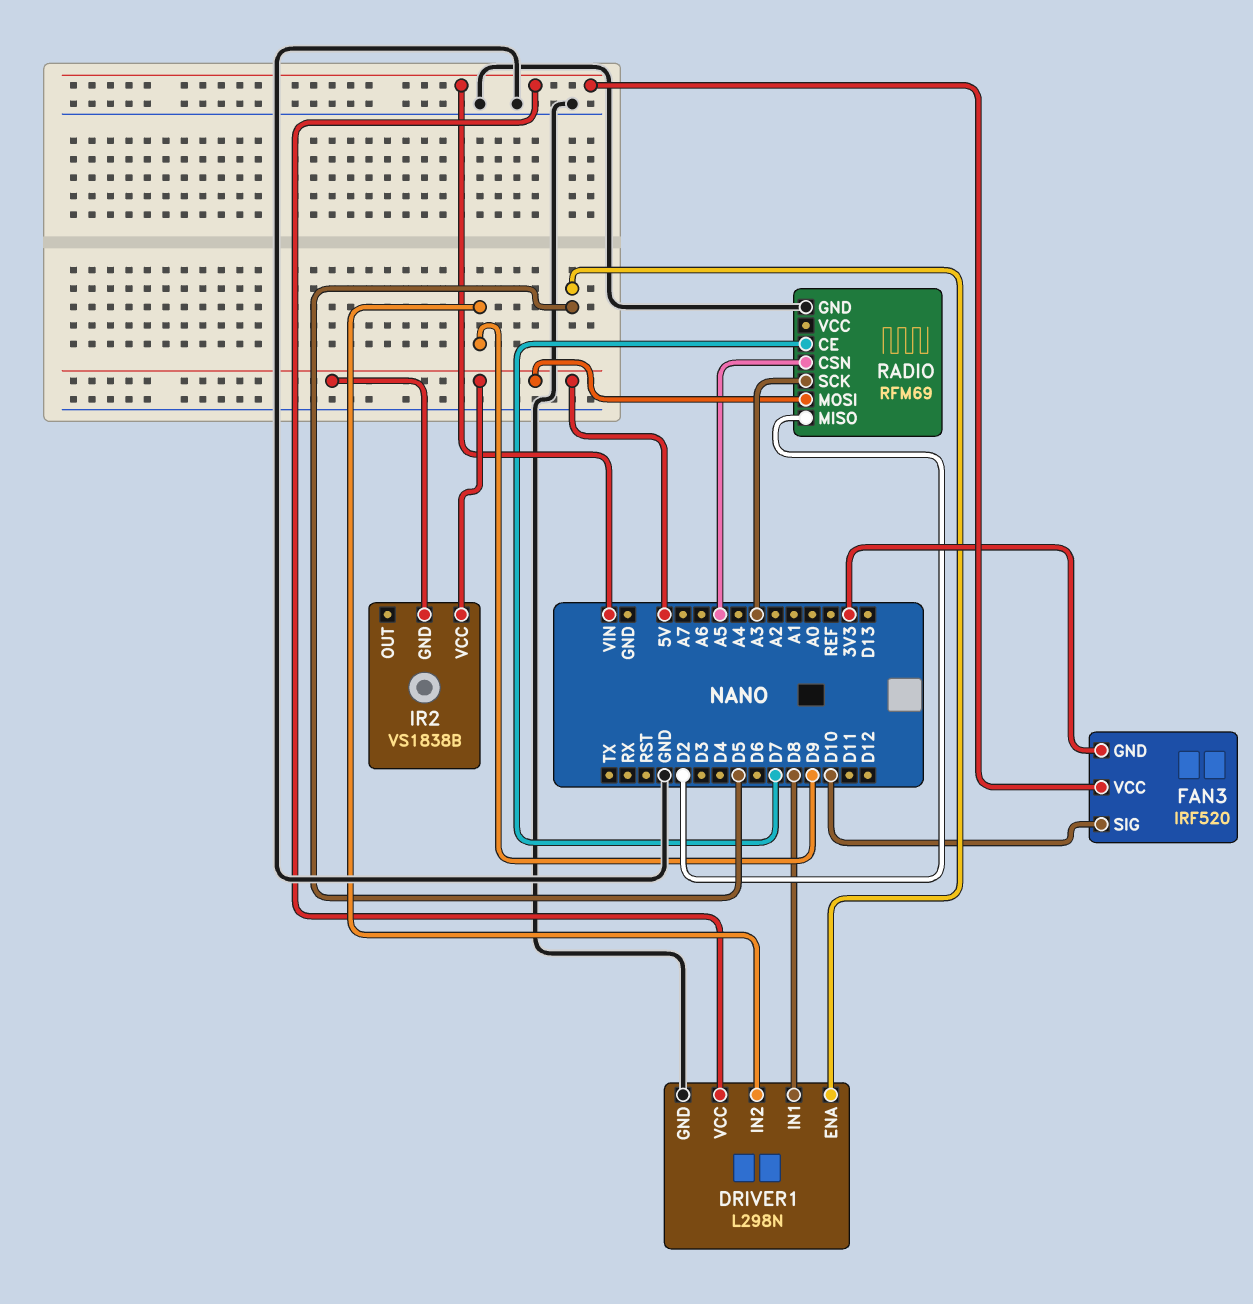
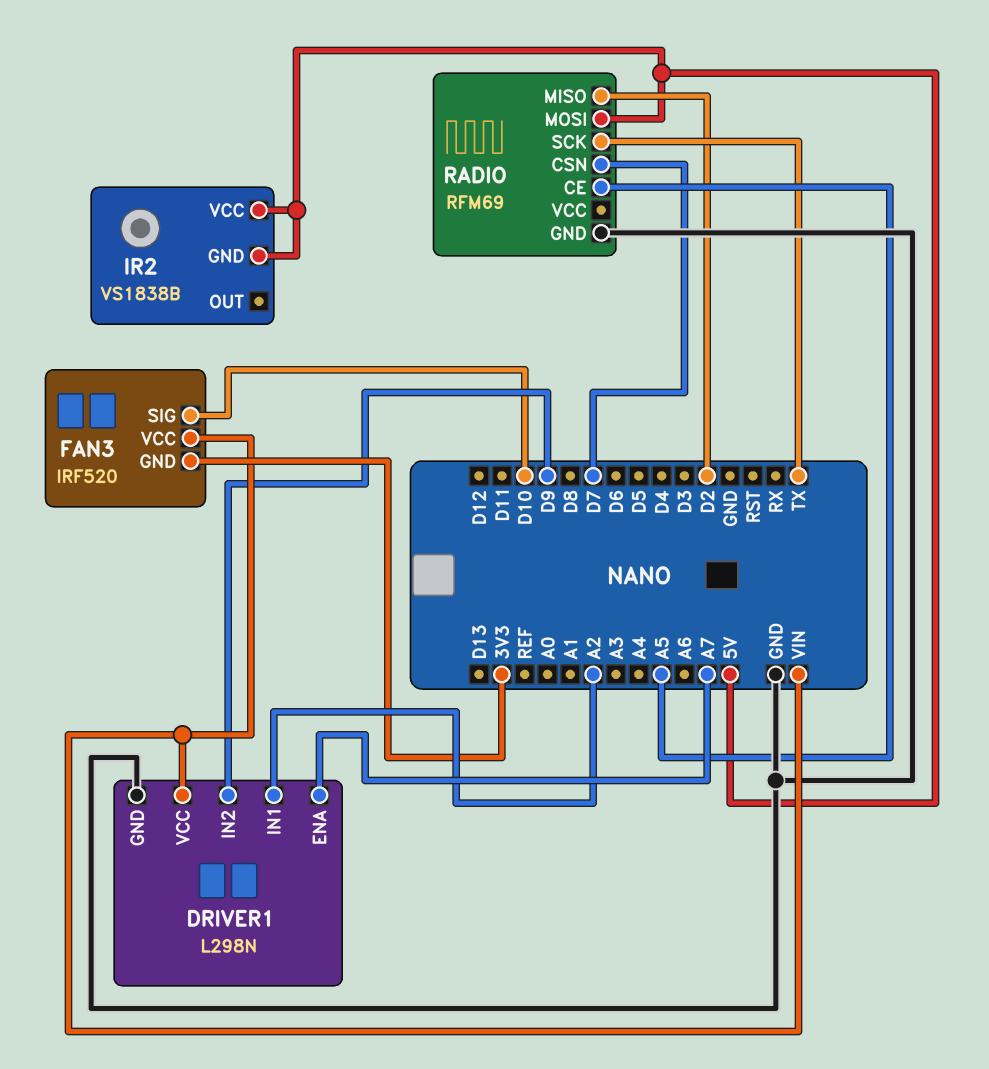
DRIVER1 pin ENA: D5 -> A7
DRIVER1 pin IN1: D8 -> A2
RADIO pin CE: D7 -> A5
RADIO pin CSN: A5 -> D7
RADIO pin SCK: A3 -> TX

